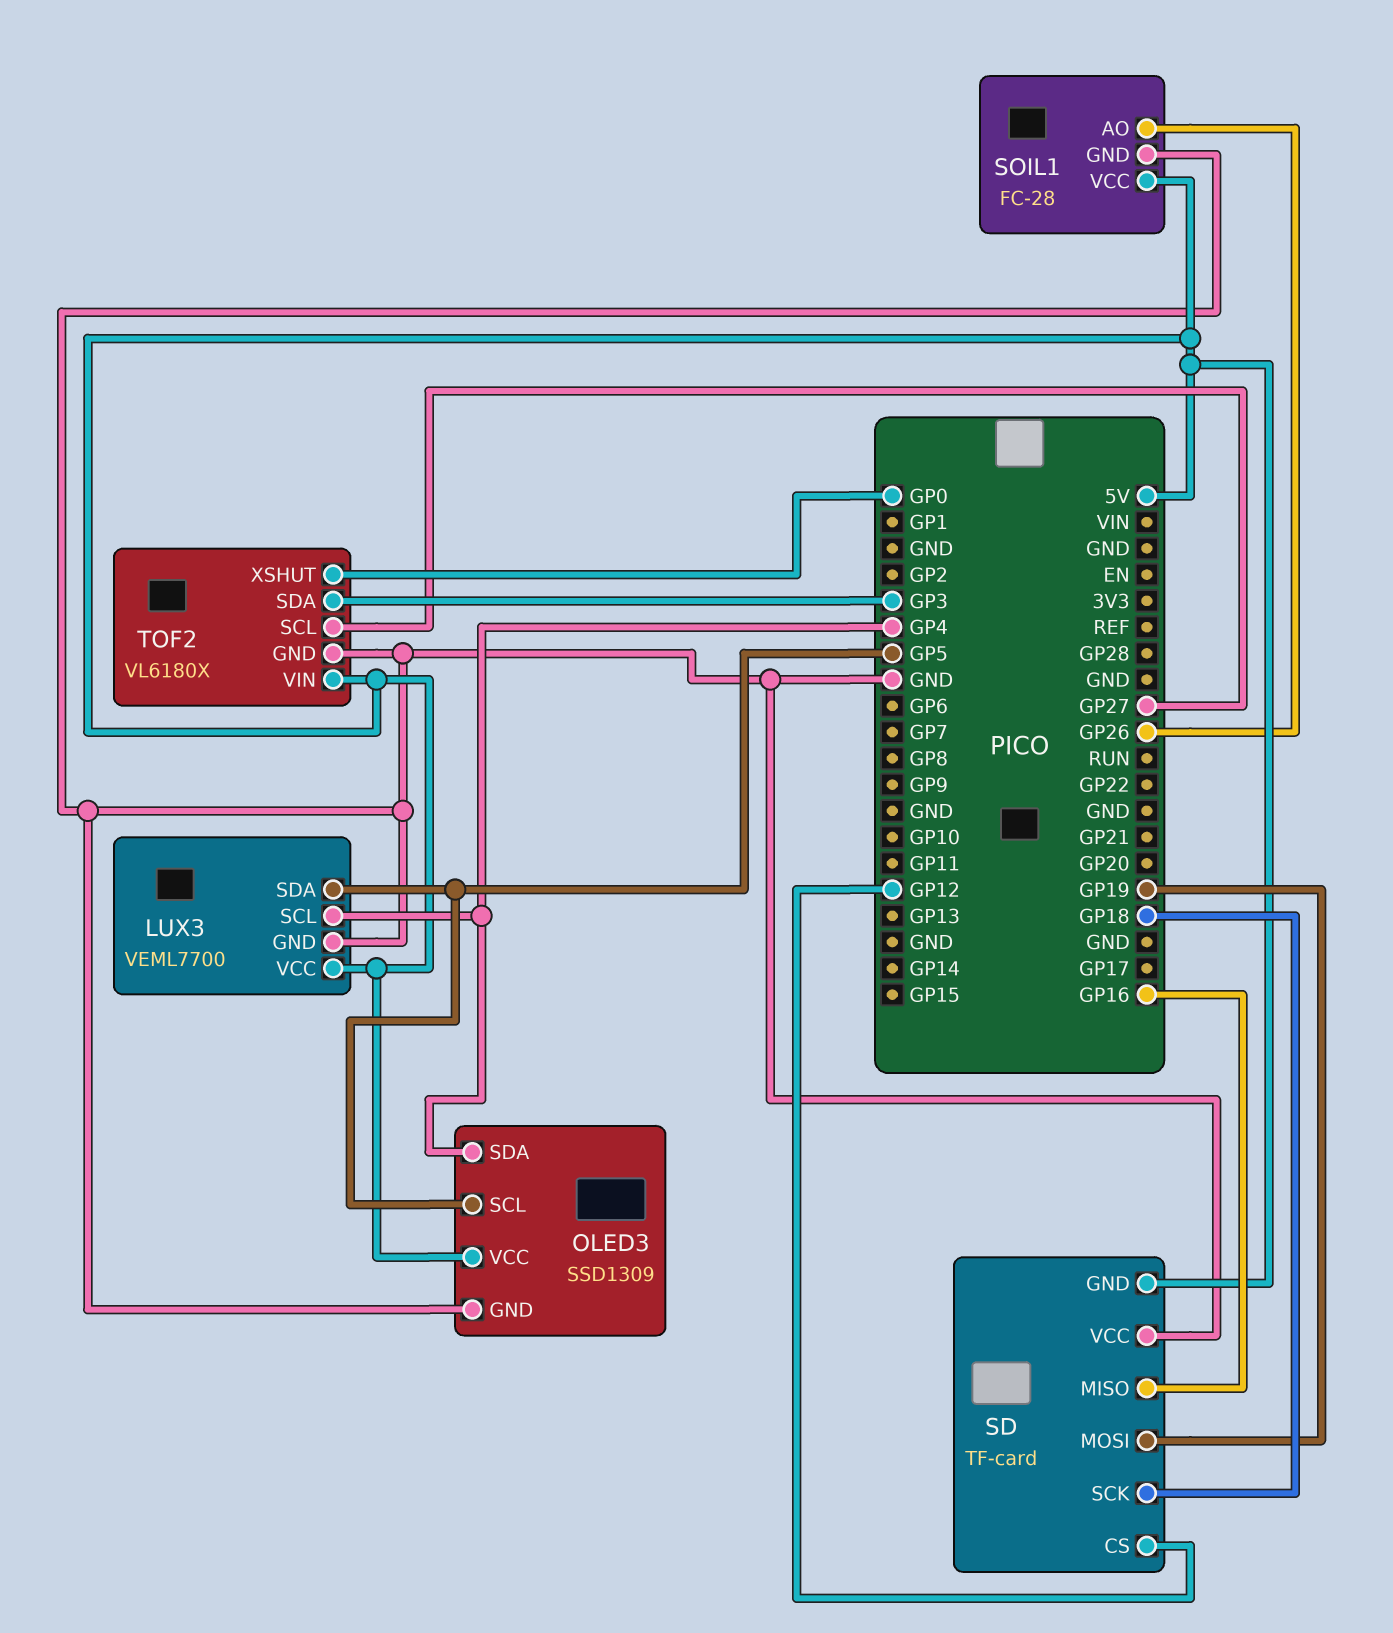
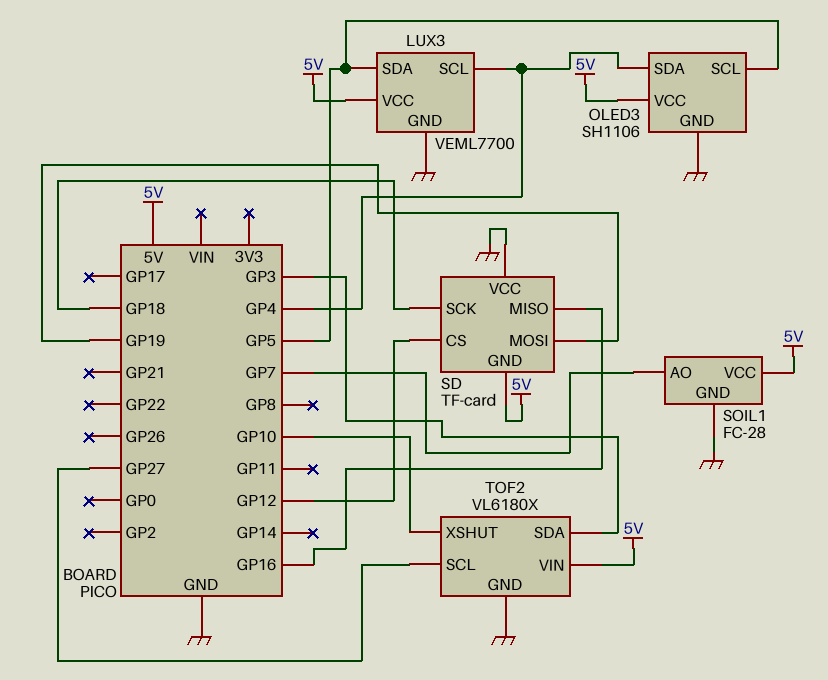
OLED3: SSD1309 -> SH1106
SOIL1 pin AO: GP26 -> GP7
TOF2 pin XSHUT: GP0 -> GP10

